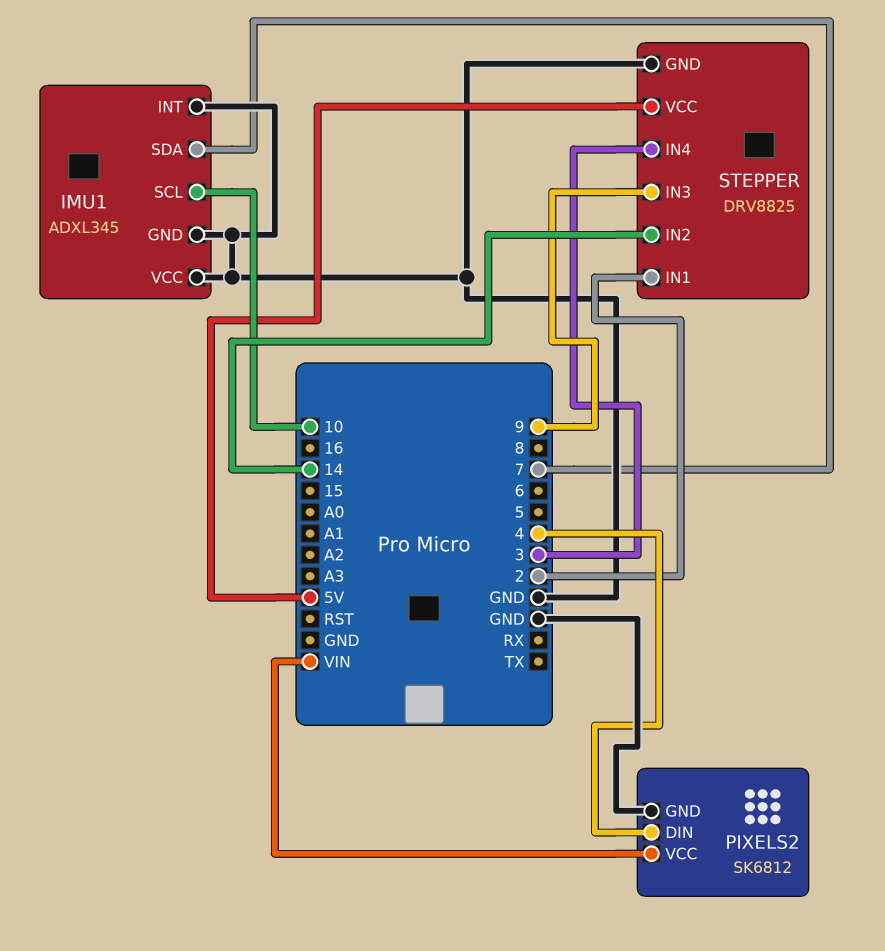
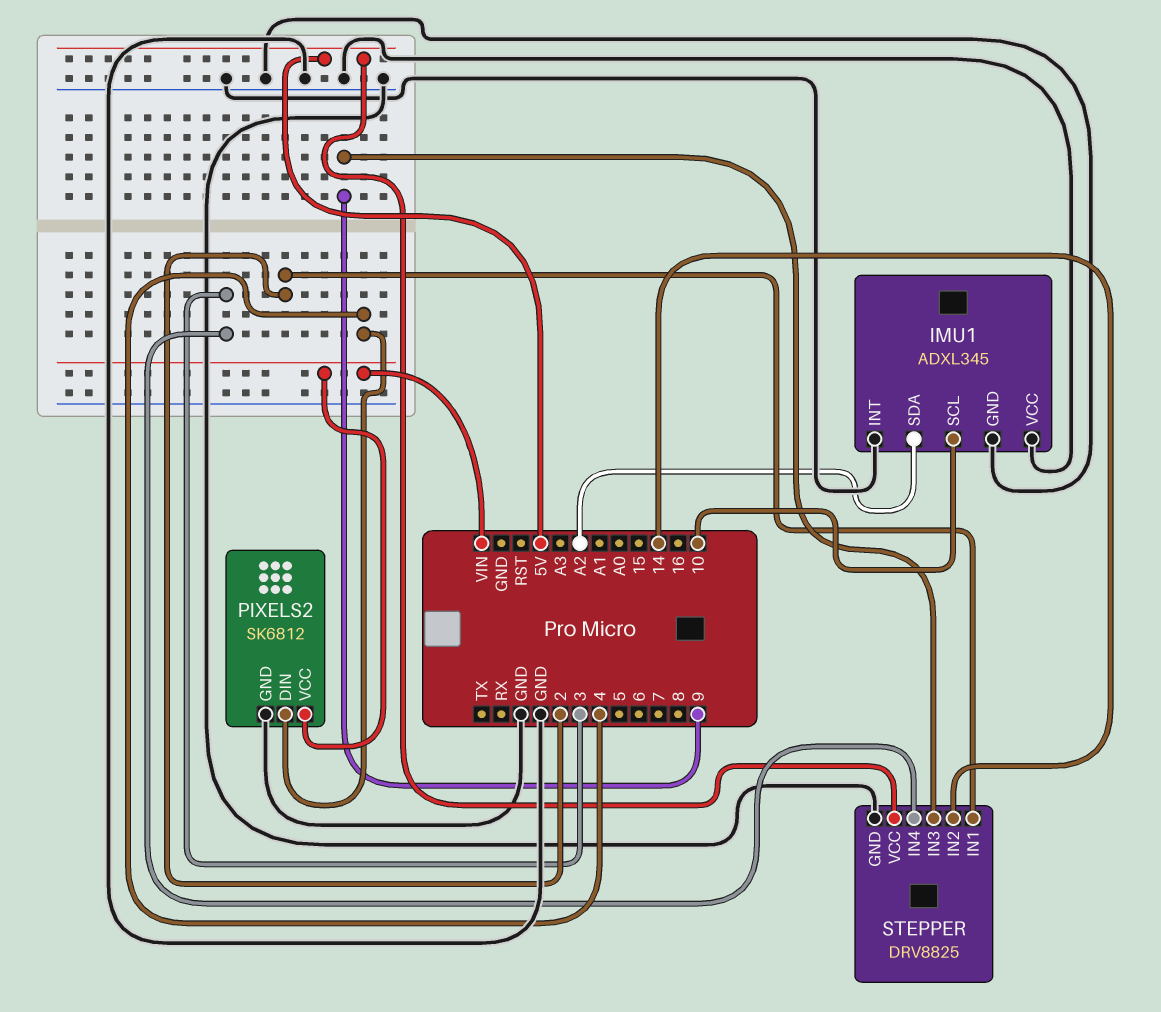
IMU1 pin SDA: 7 -> A2

